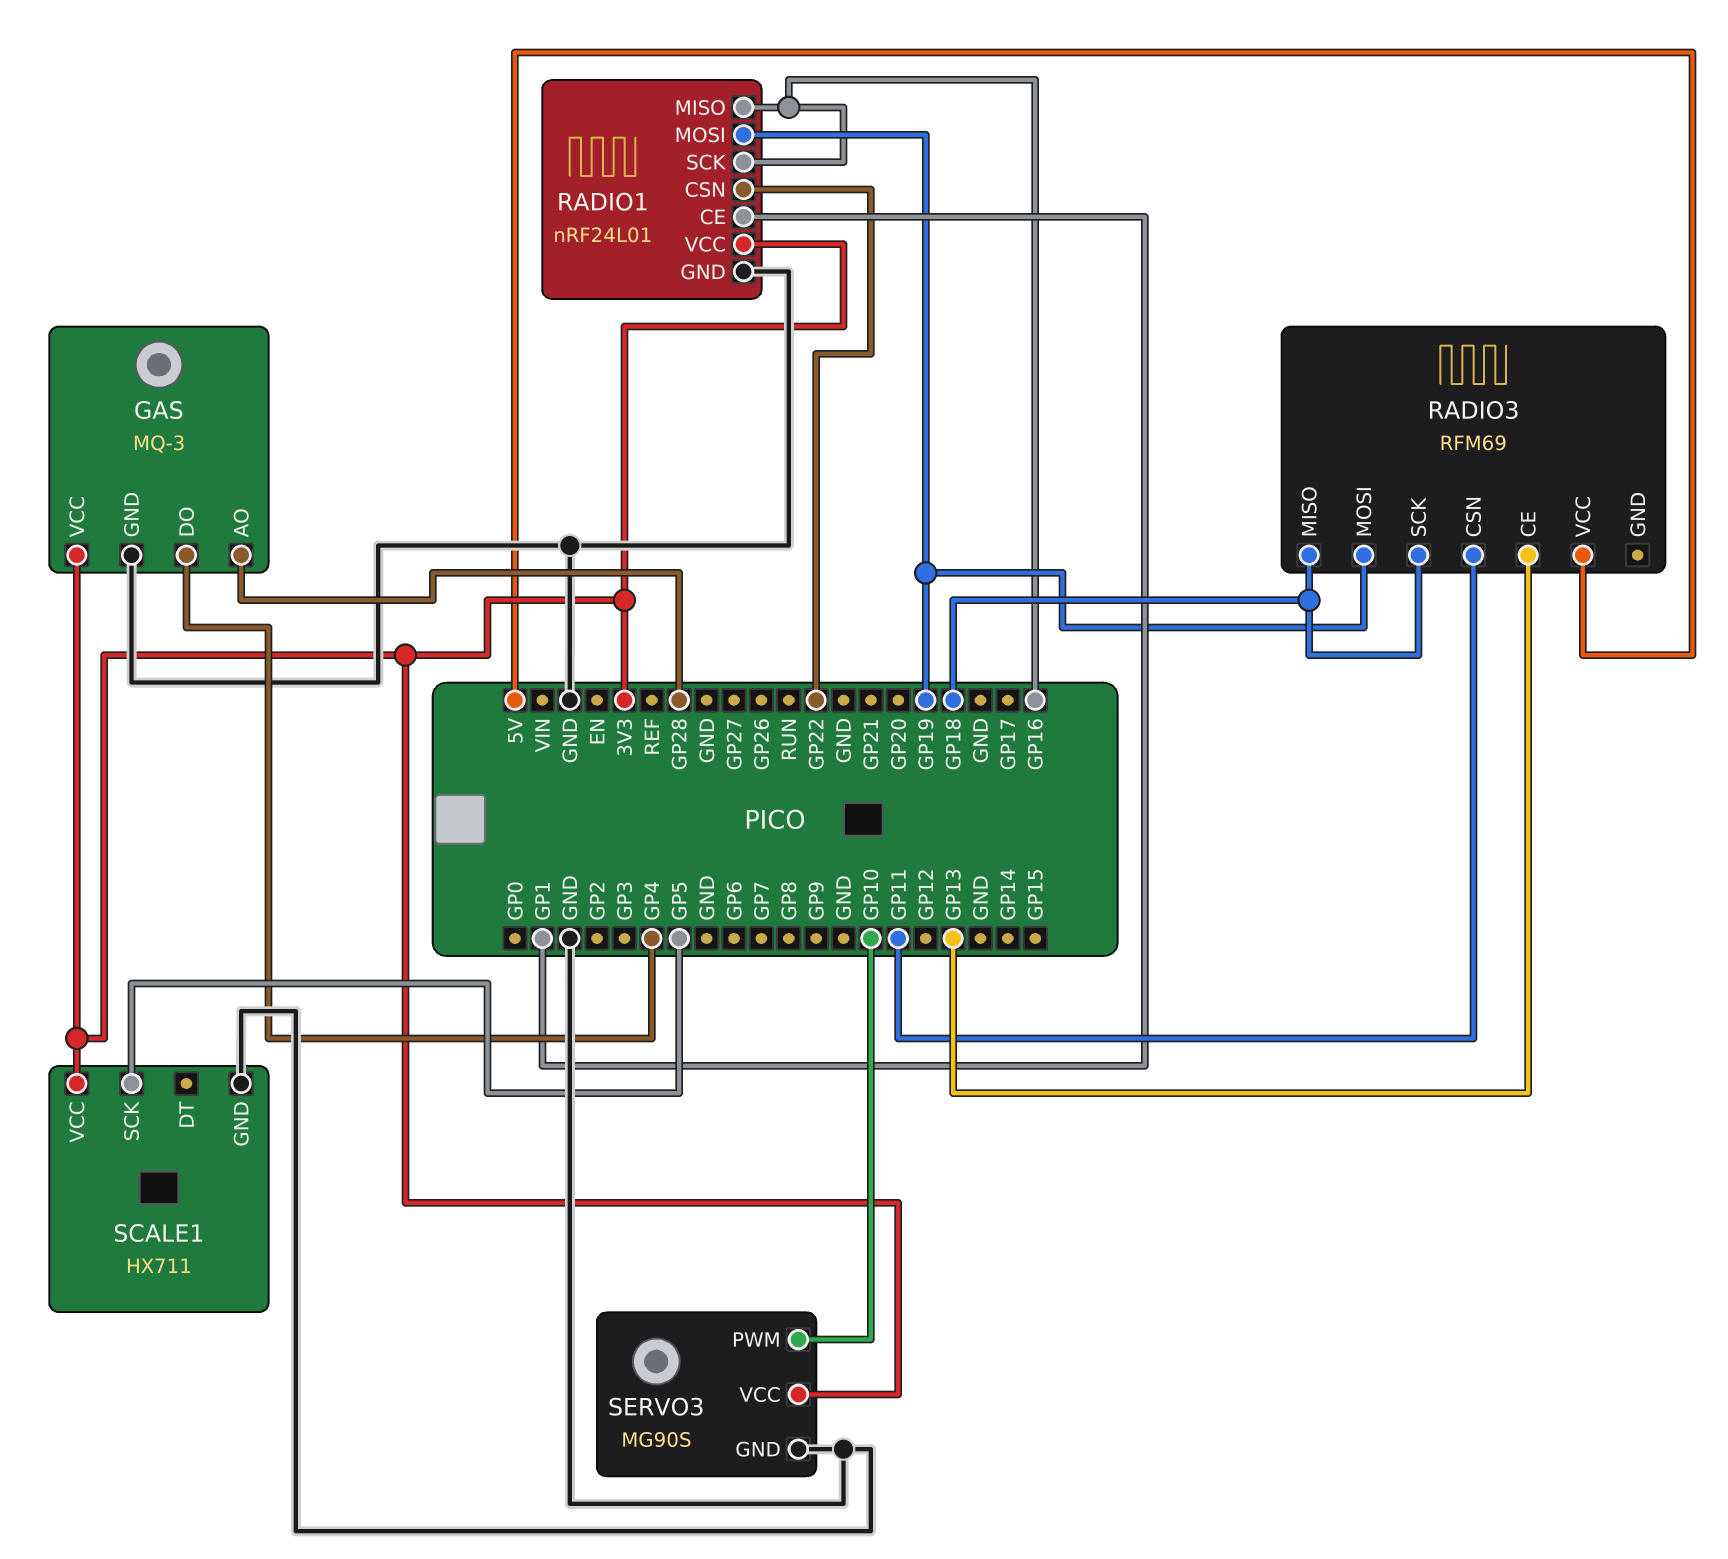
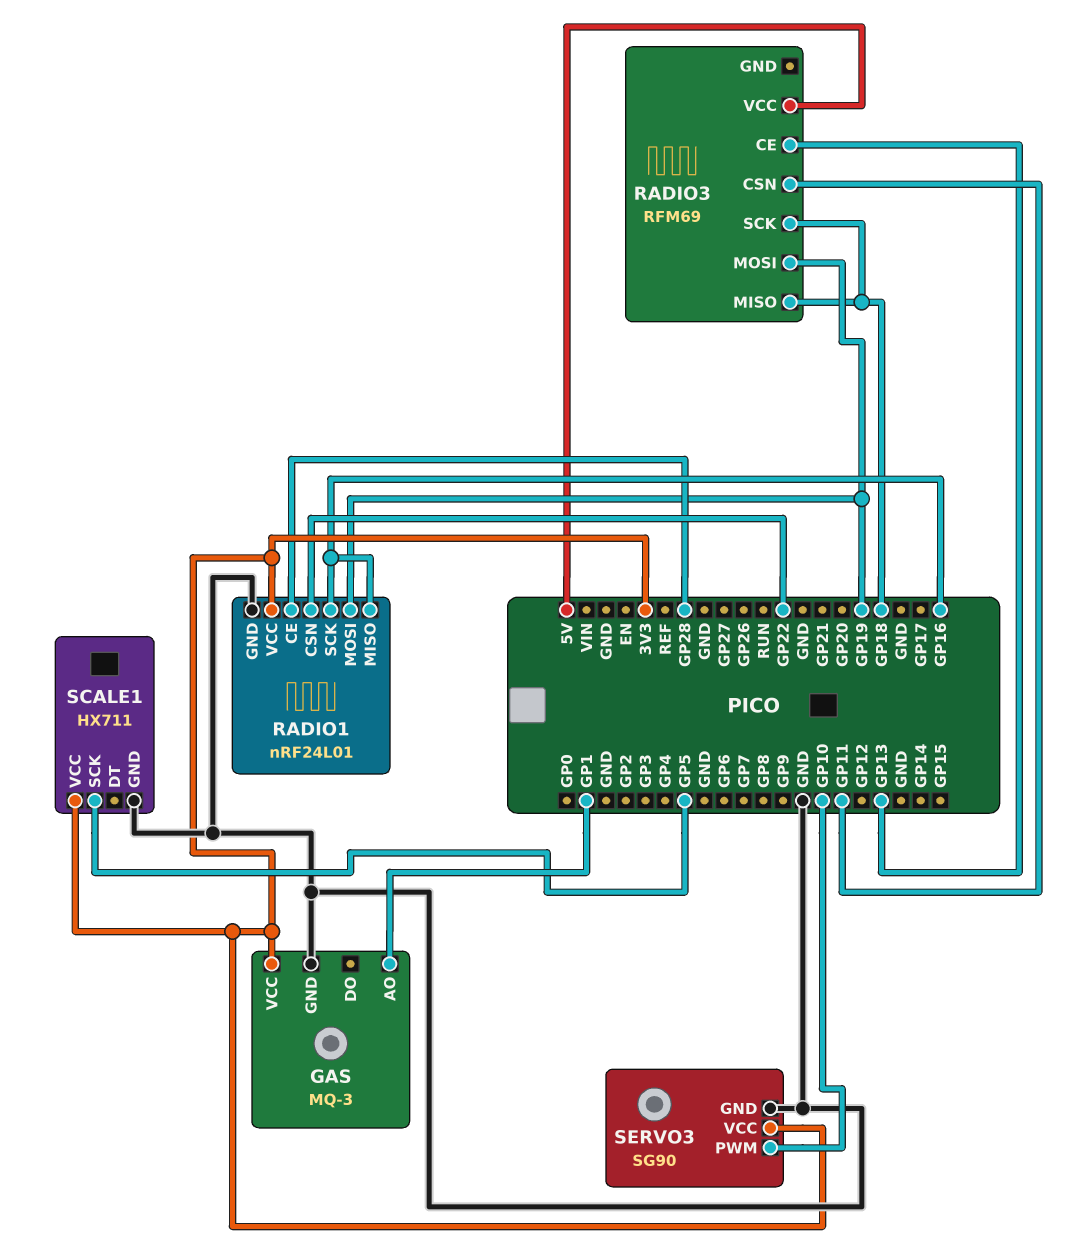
GAS pin AO: GP28 -> GP1
GAS pin DO: GP4 -> none
RADIO1 pin CE: GP1 -> GP28
SERVO3: MG90S -> SG90

